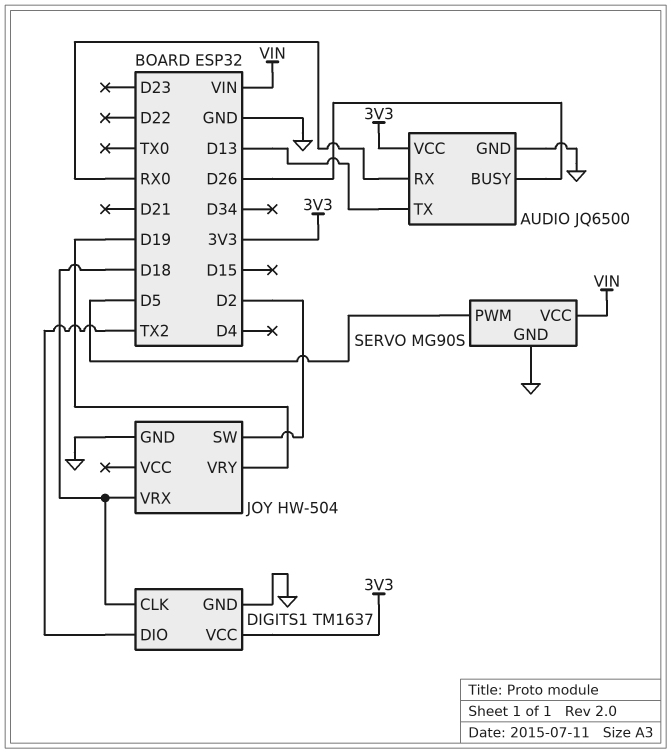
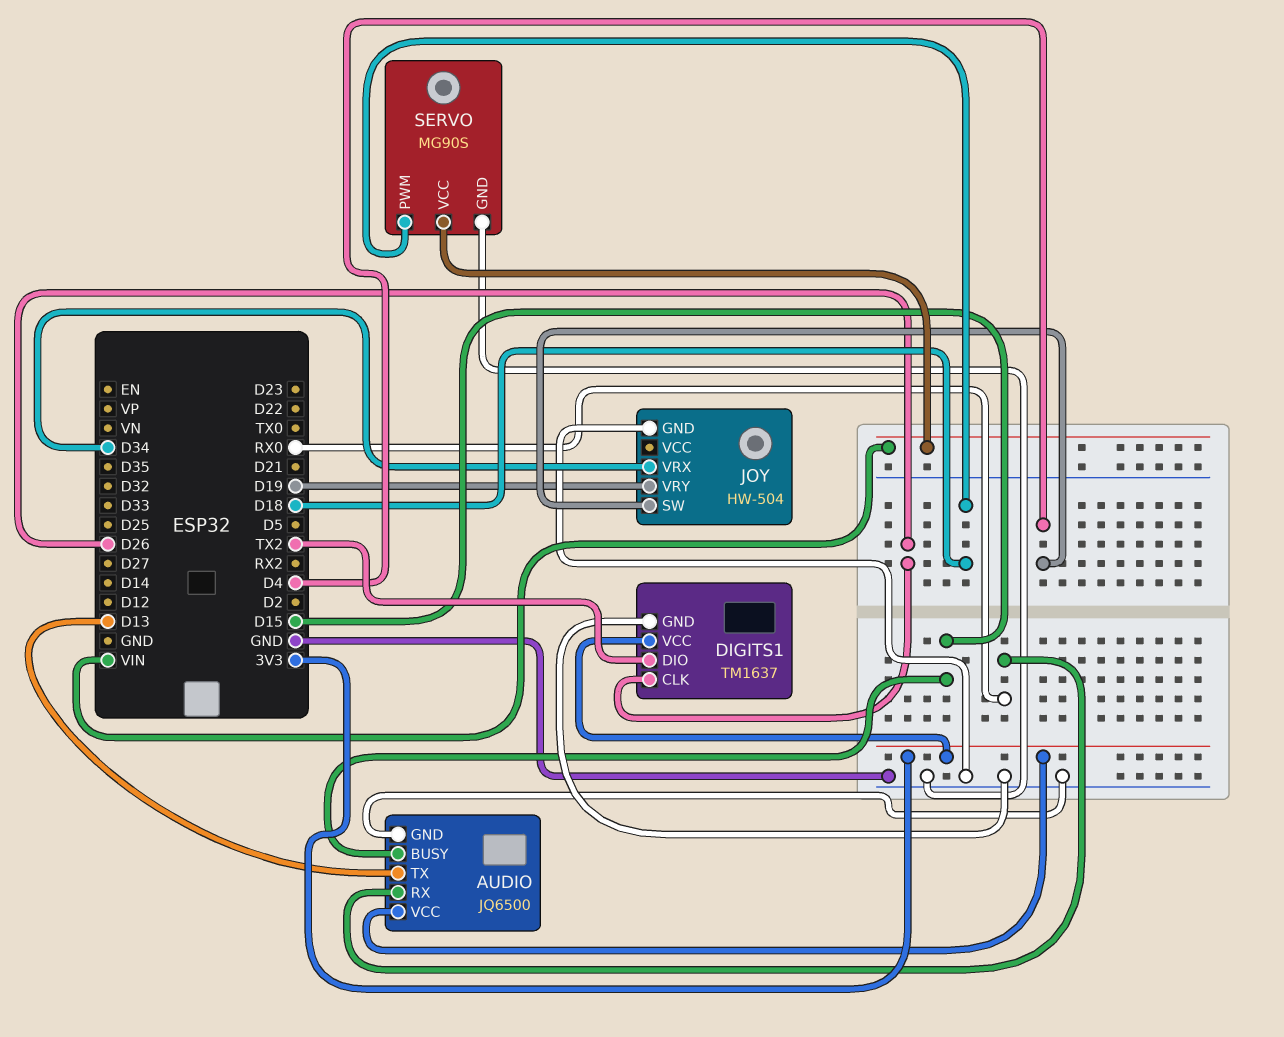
AUDIO pin BUSY: D26 -> D15
DIGITS1 pin CLK: D18 -> D26
JOY pin SW: D2 -> D4
JOY pin VRX: D18 -> D34
SERVO pin PWM: D5 -> D18

